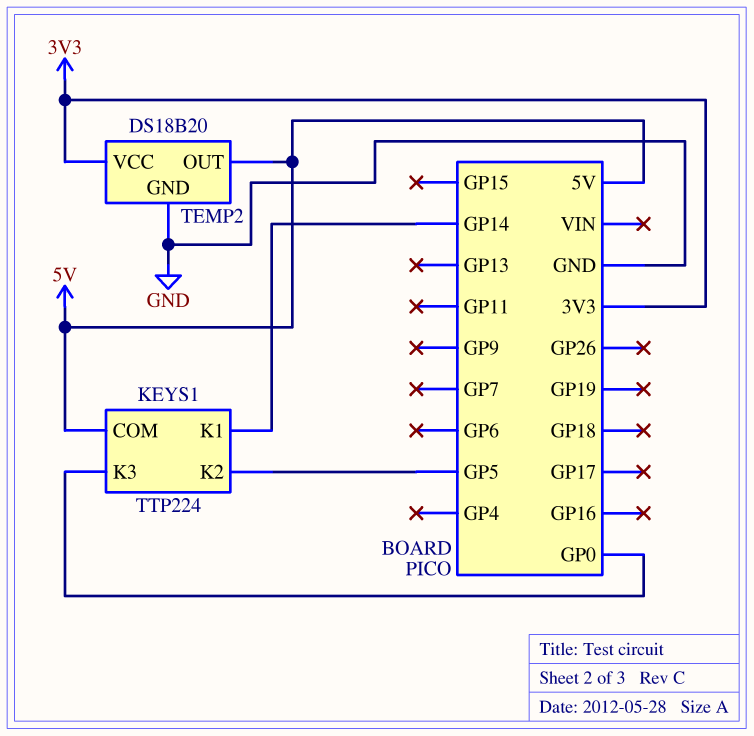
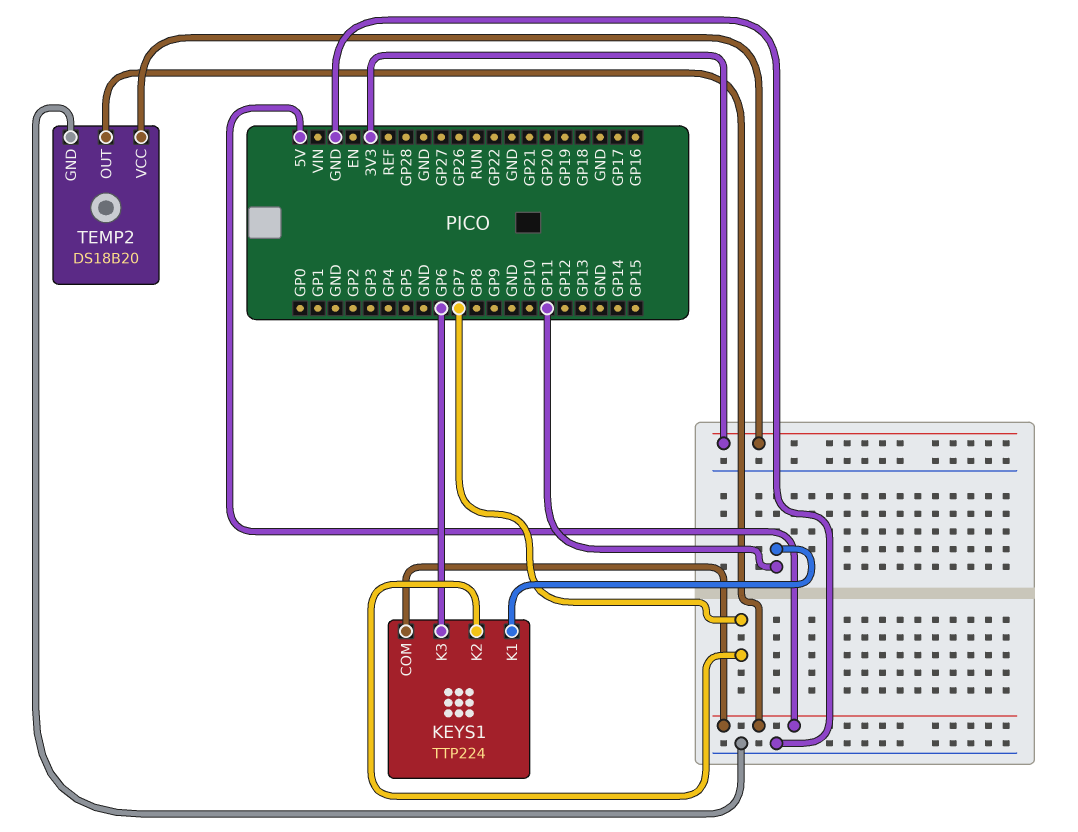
KEYS1 pin K1: GP14 -> GP11
KEYS1 pin K2: GP5 -> GP7
KEYS1 pin K3: GP0 -> GP6

